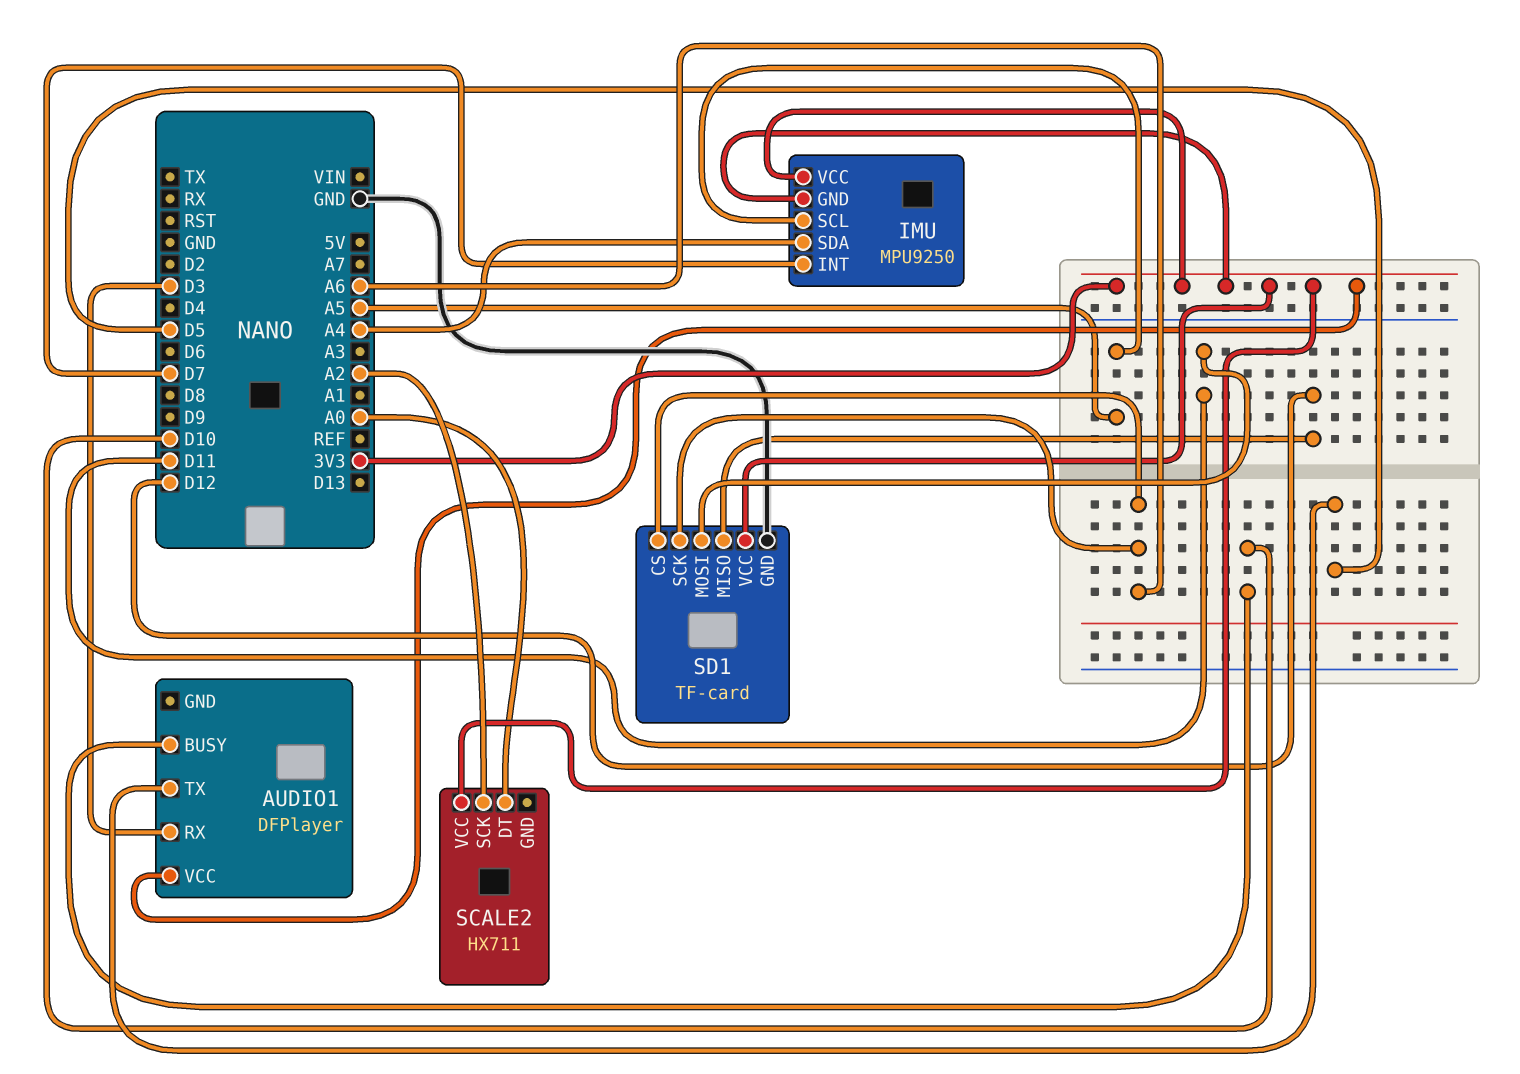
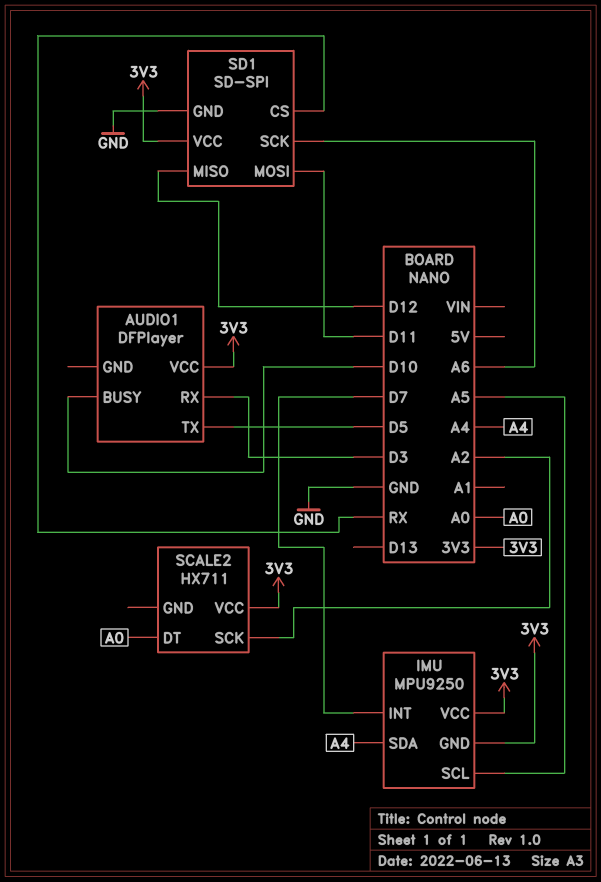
SD1: TF-card -> SD-SPI
SD1 pin CS: A6 -> RX

